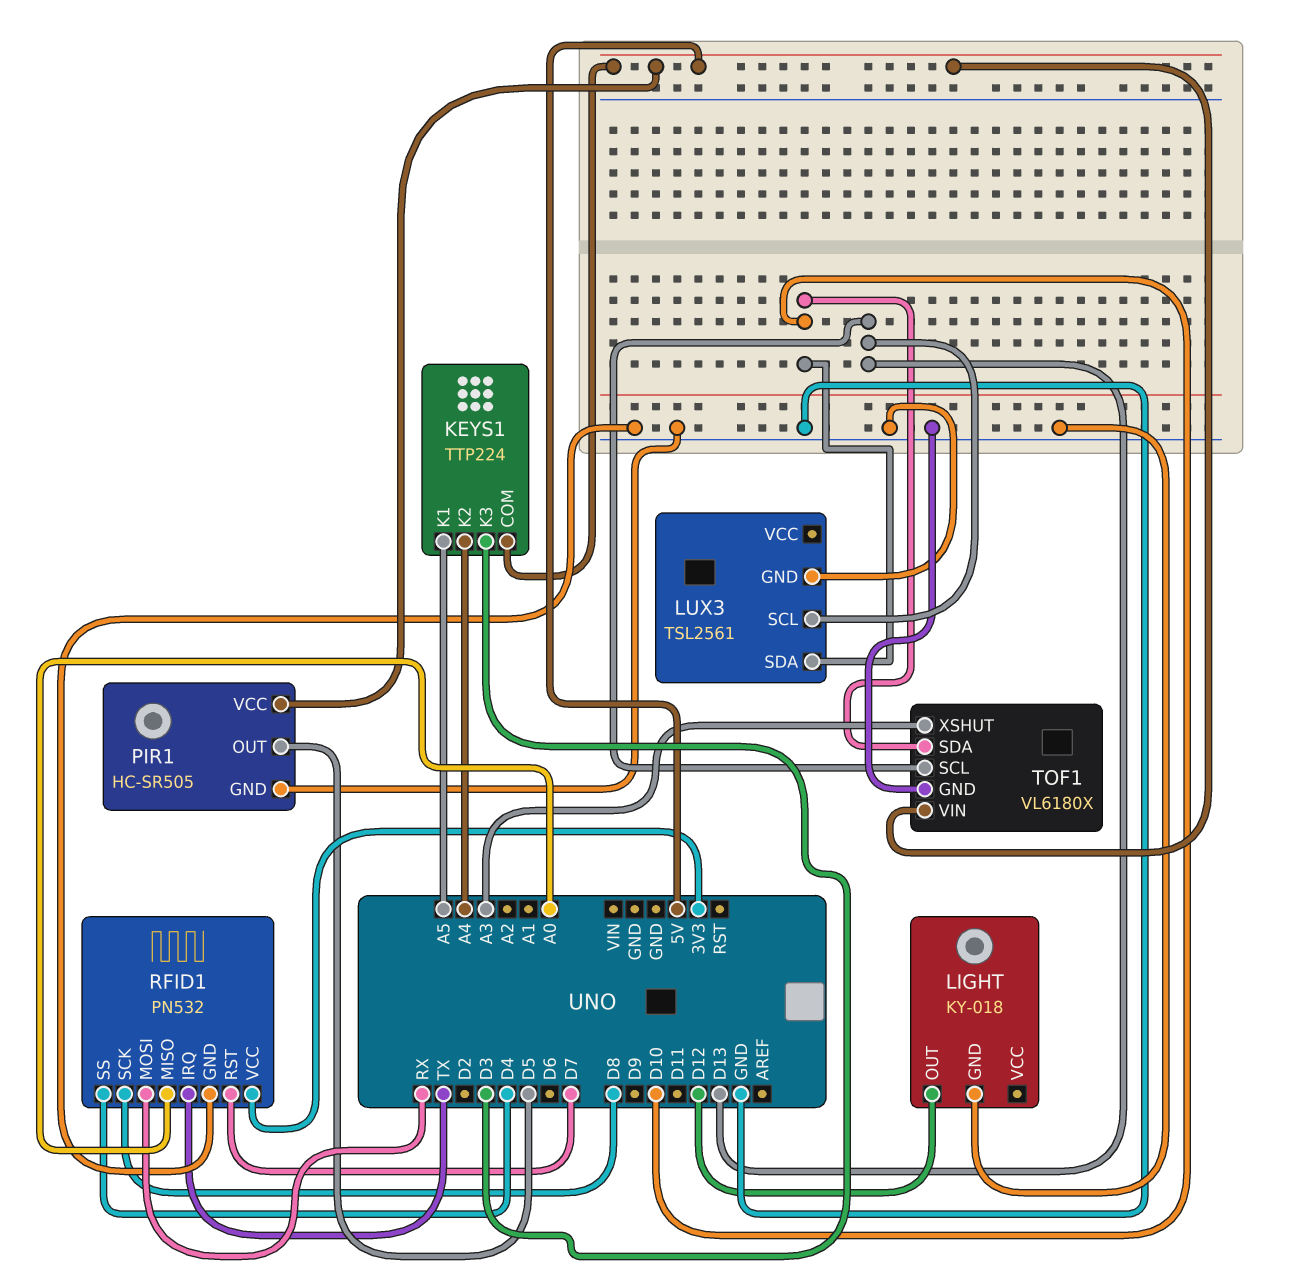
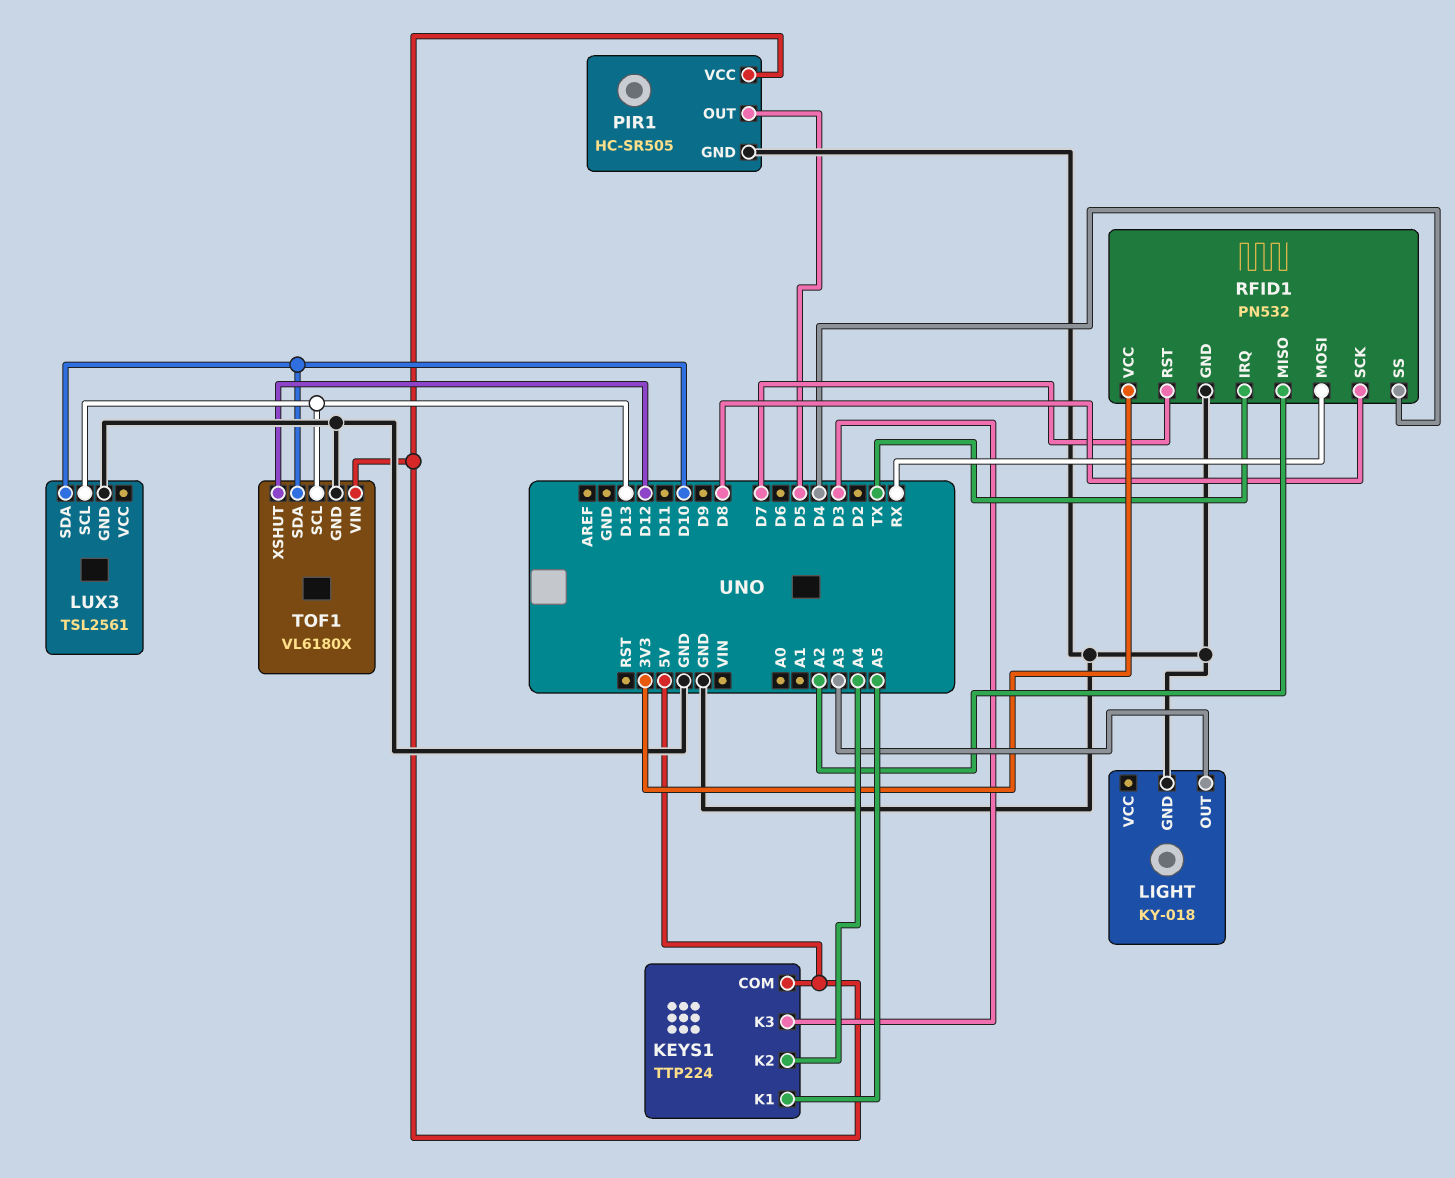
LIGHT pin OUT: D12 -> A3
RFID1 pin MISO: A0 -> A2
TOF1 pin XSHUT: A3 -> D12

